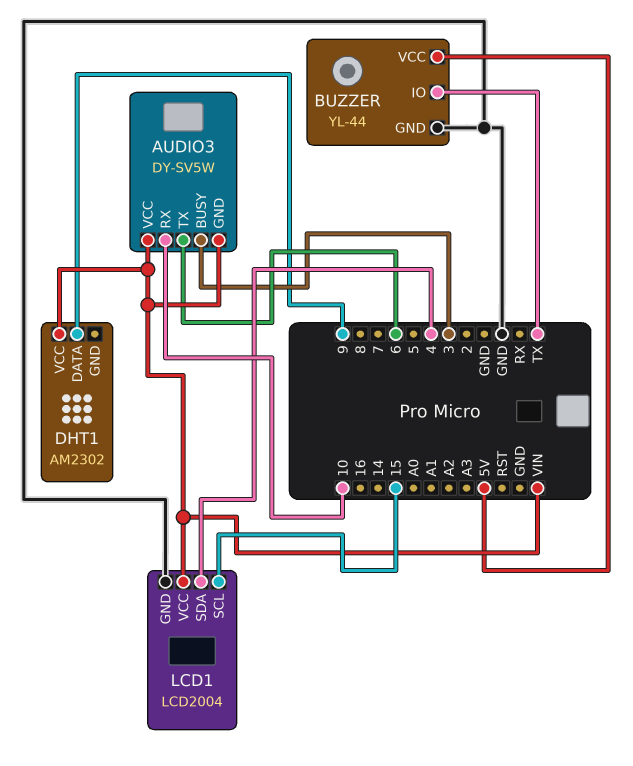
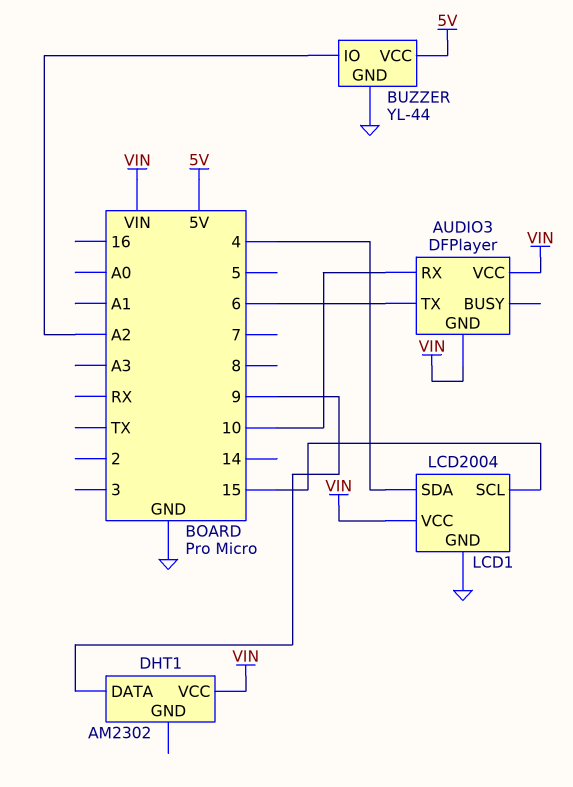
AUDIO3: DY-SV5W -> DFPlayer
AUDIO3 pin BUSY: 3 -> none
BUZZER pin IO: TX -> A2

